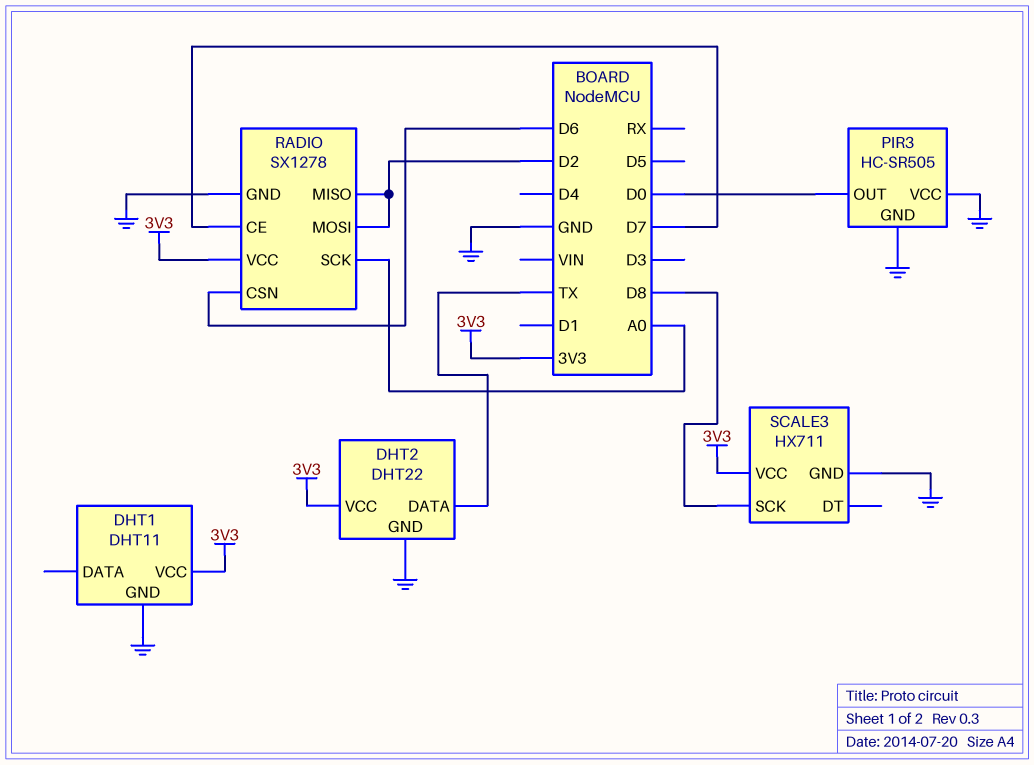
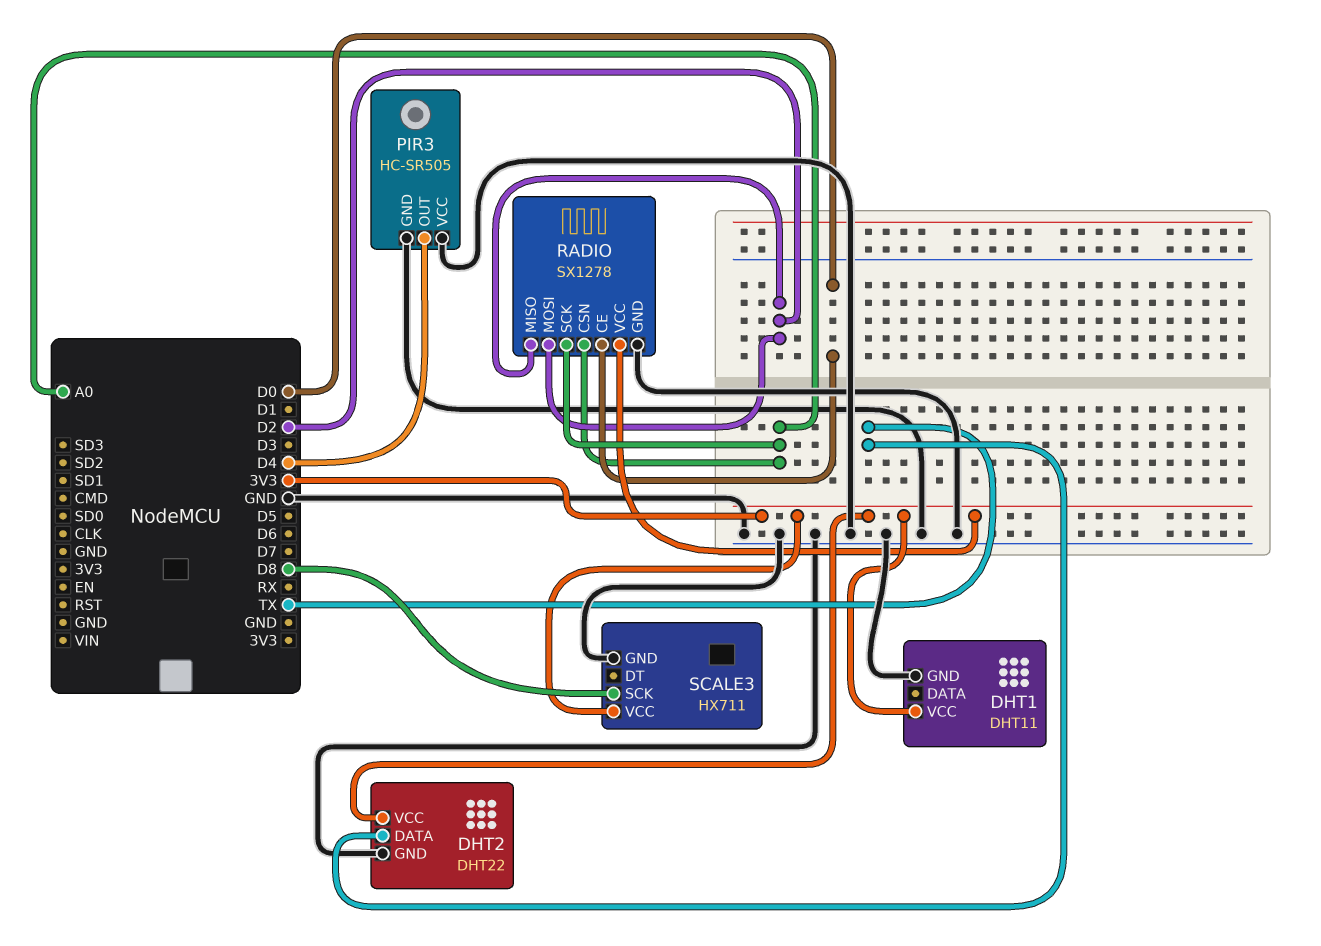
PIR3 pin OUT: D0 -> D4
RADIO pin CE: D7 -> D0
RADIO pin CSN: D6 -> A0

